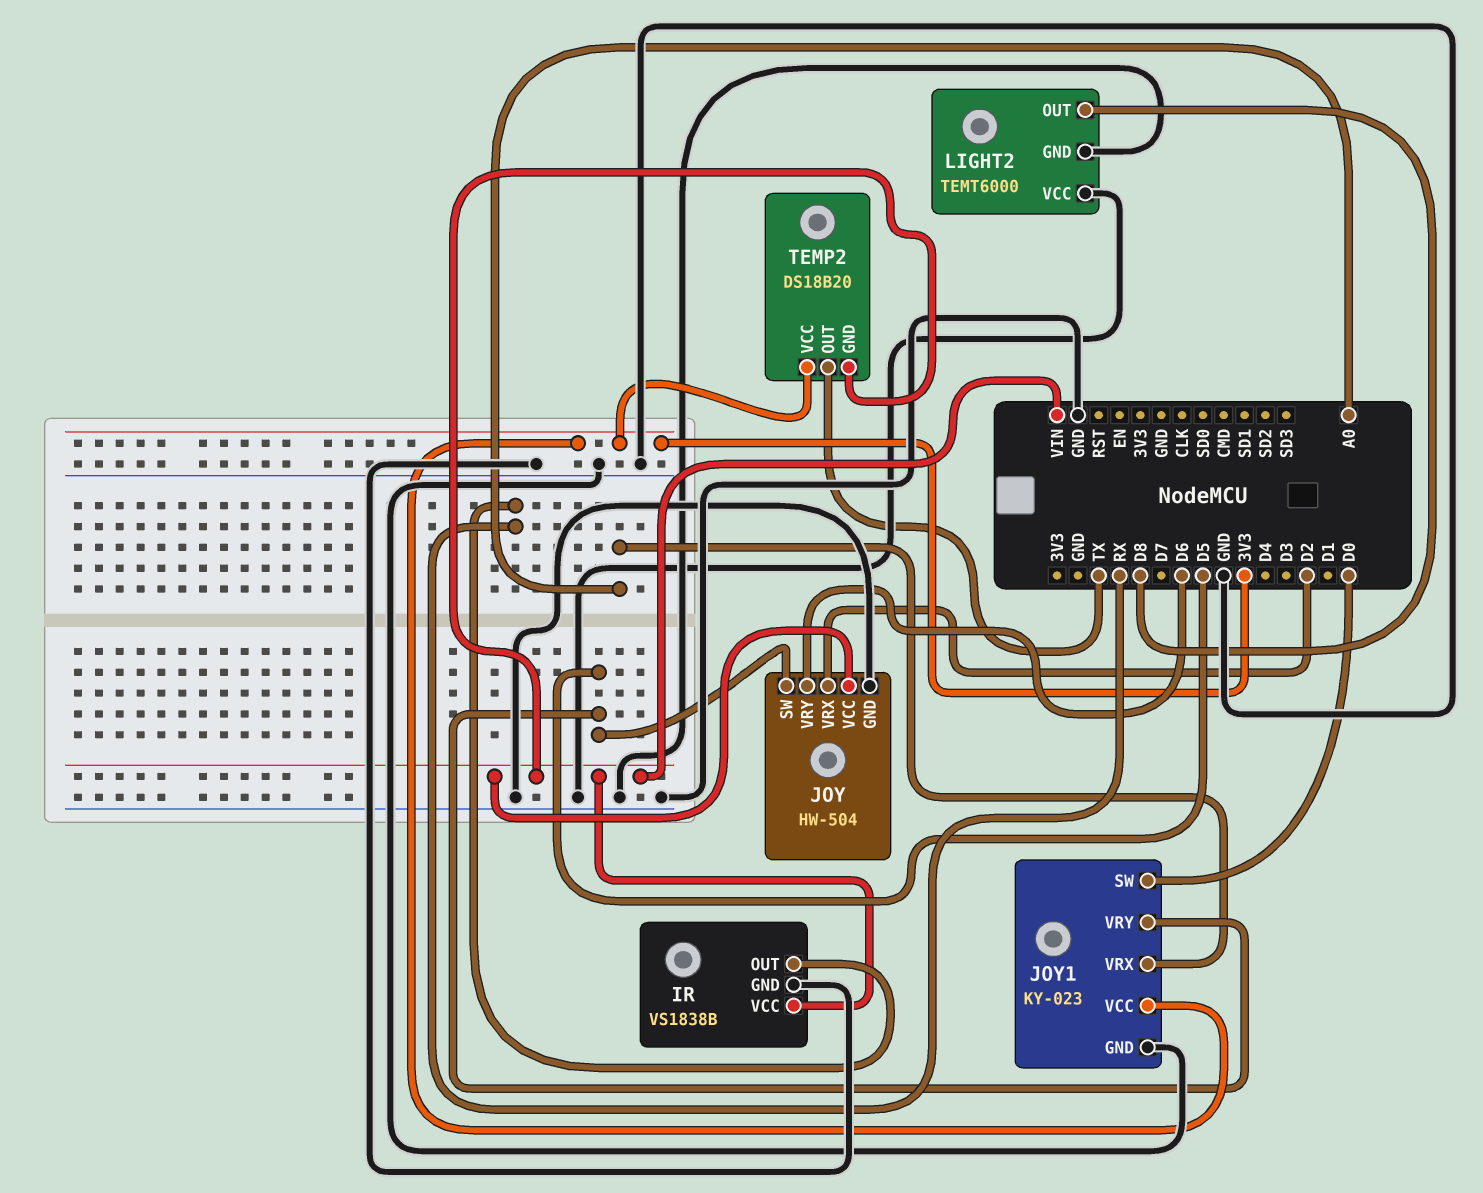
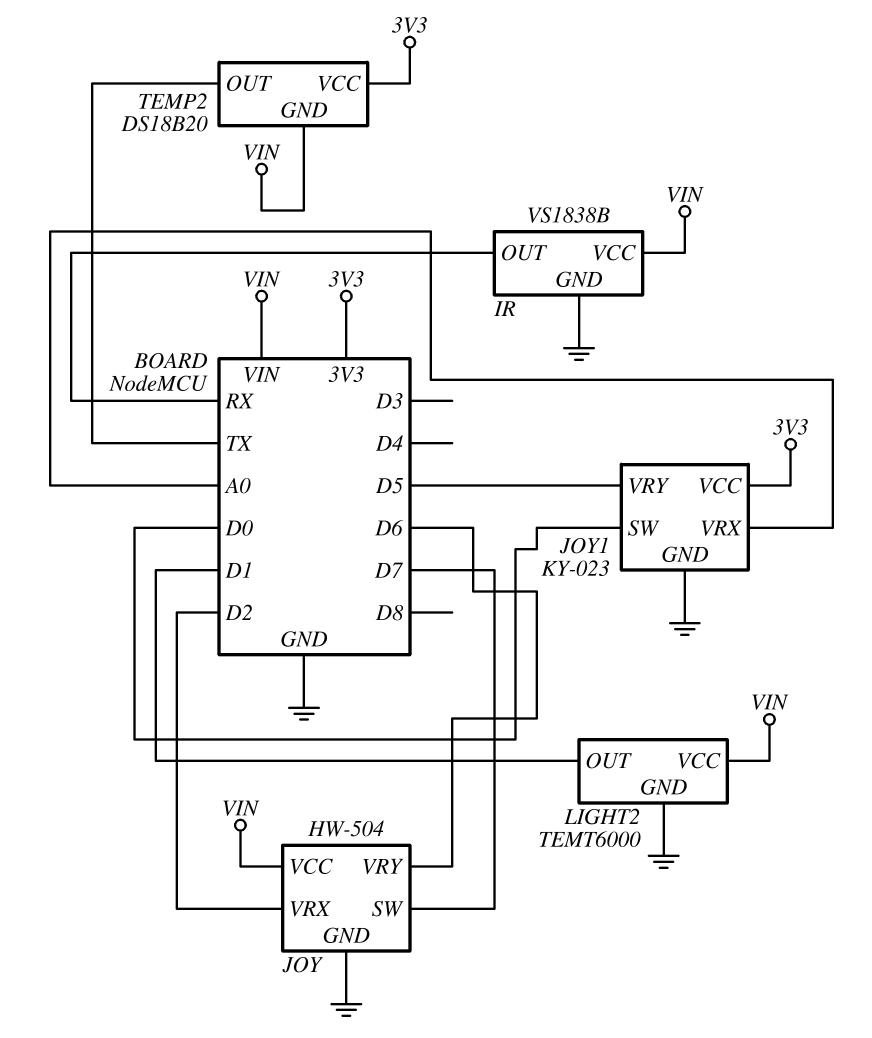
JOY pin SW: D5 -> D7
LIGHT2 pin OUT: D8 -> D1
LIGHT2 pin VCC: GND -> VIN

